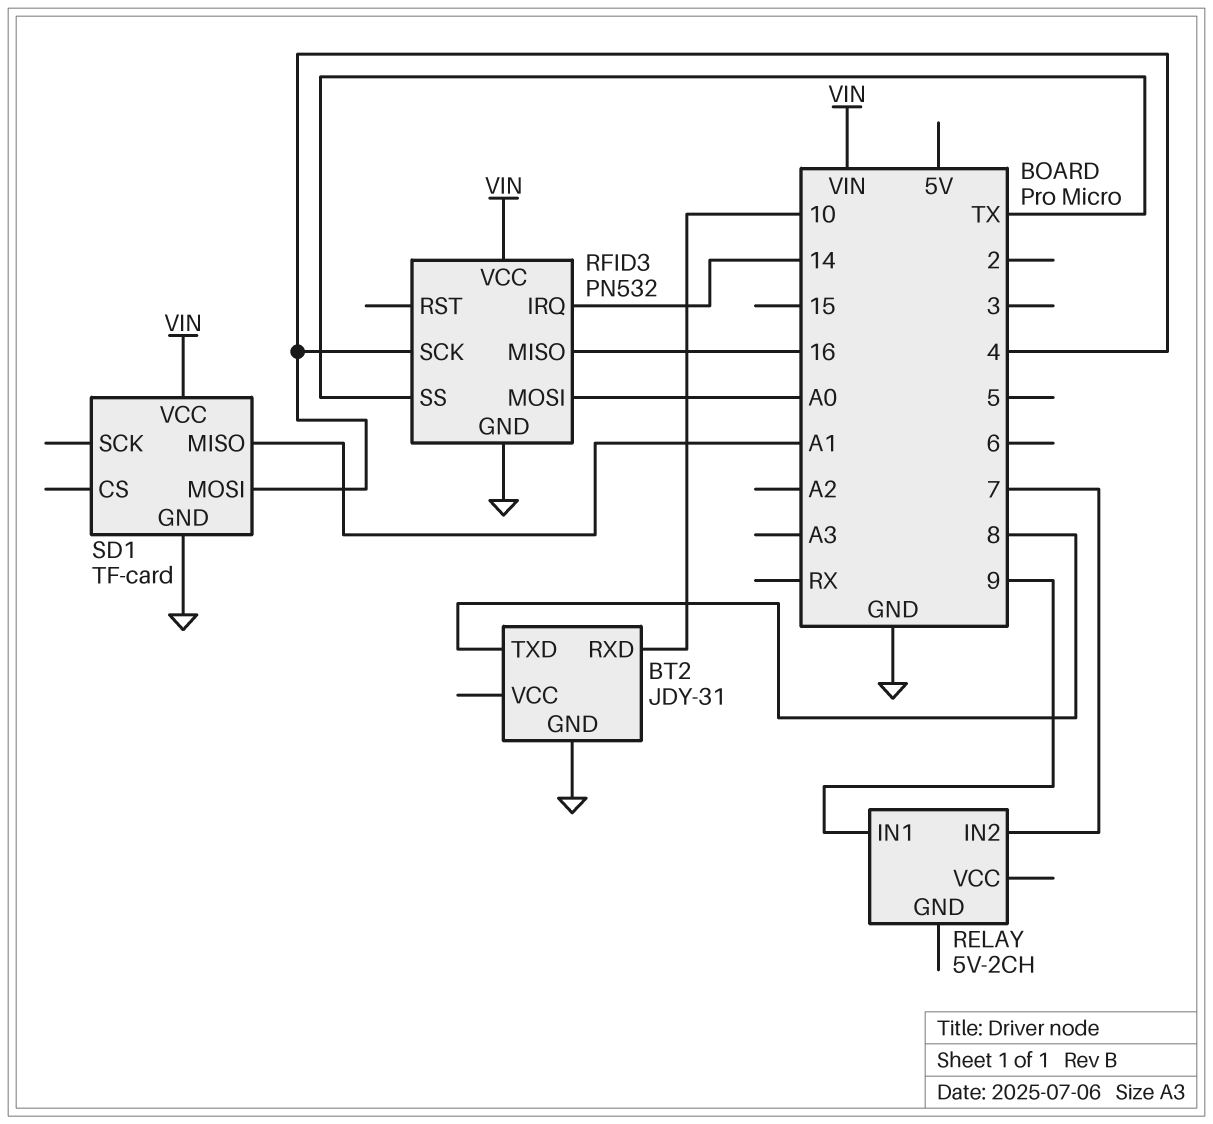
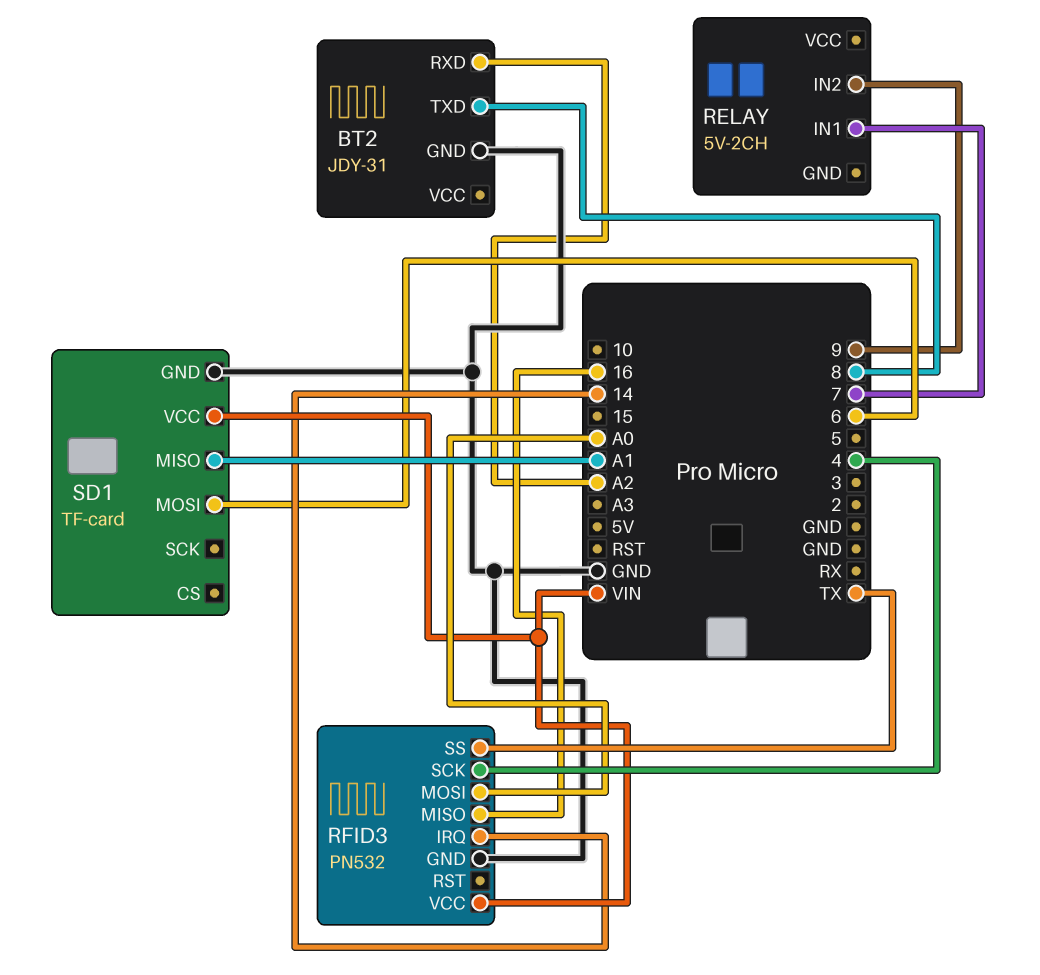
BT2 pin RXD: 10 -> A2
RELAY pin IN1: 9 -> 7
RELAY pin IN2: 7 -> 9
SD1 pin MOSI: 4 -> 6

